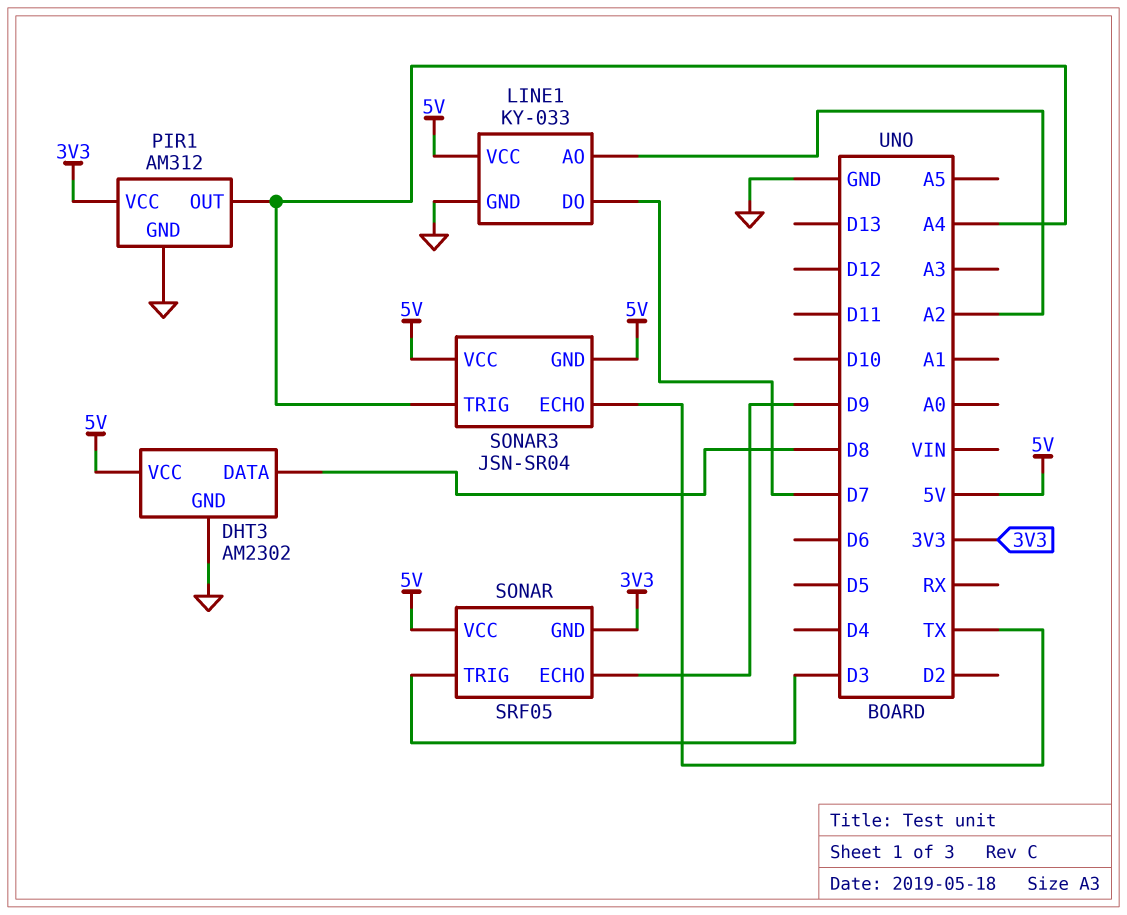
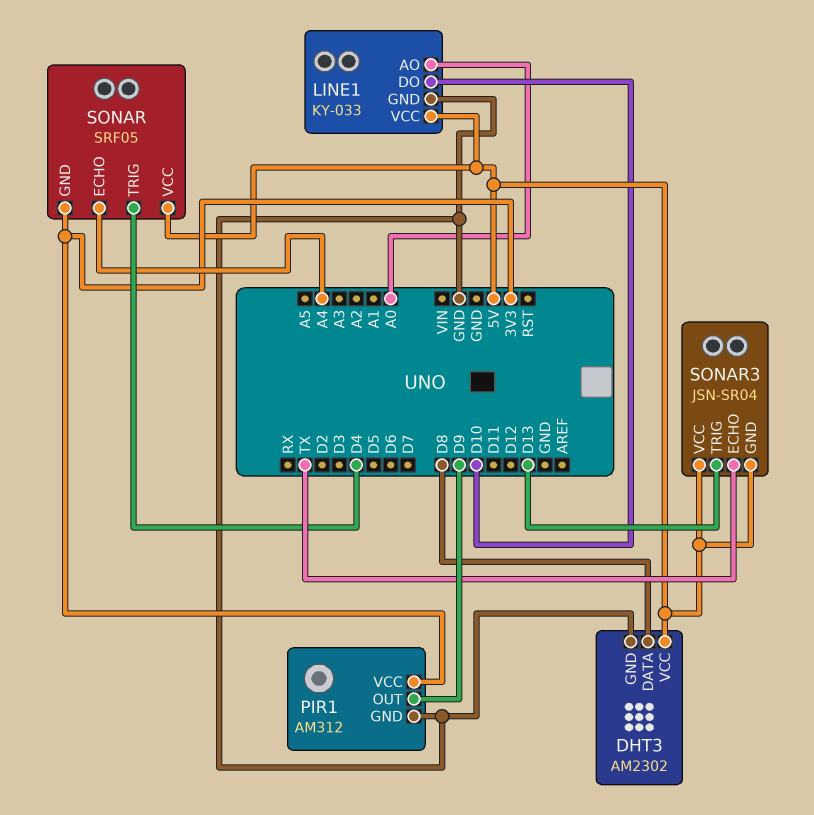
LINE1 pin AO: A2 -> A0
LINE1 pin DO: D7 -> D10
PIR1 pin OUT: A4 -> D9
SONAR pin ECHO: D9 -> A4
SONAR pin TRIG: D3 -> D4
SONAR3 pin TRIG: A4 -> D13

